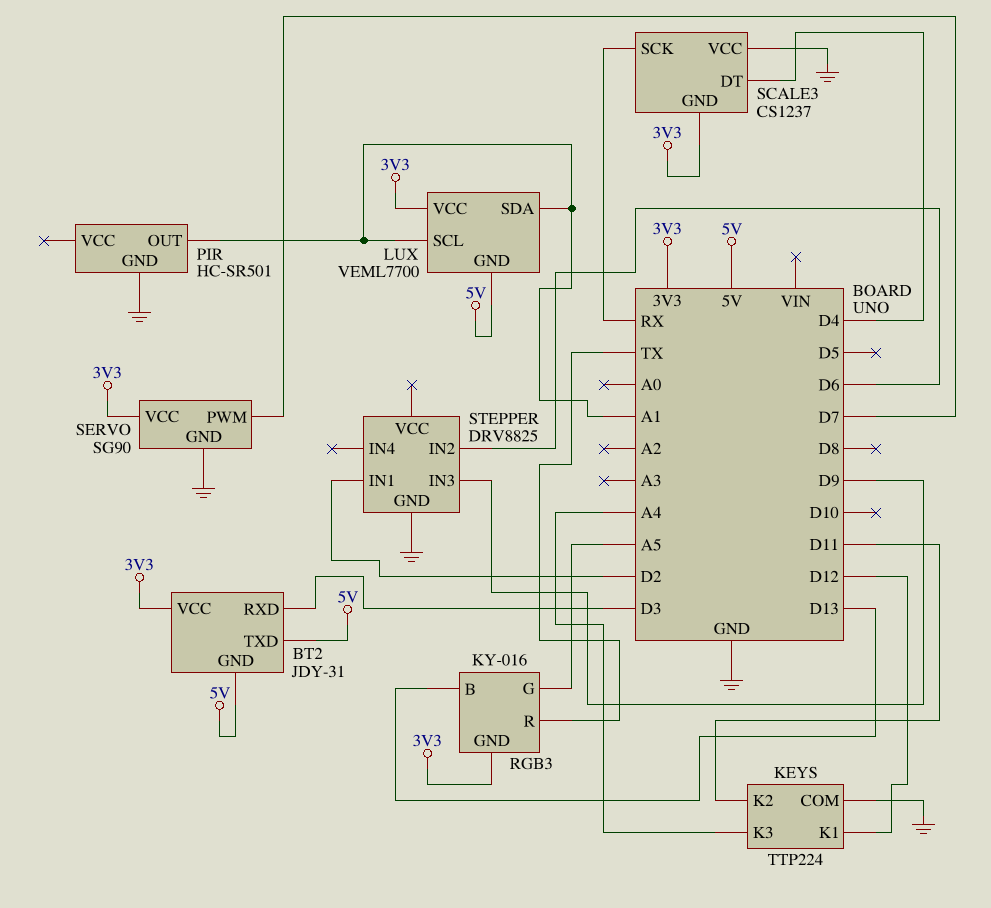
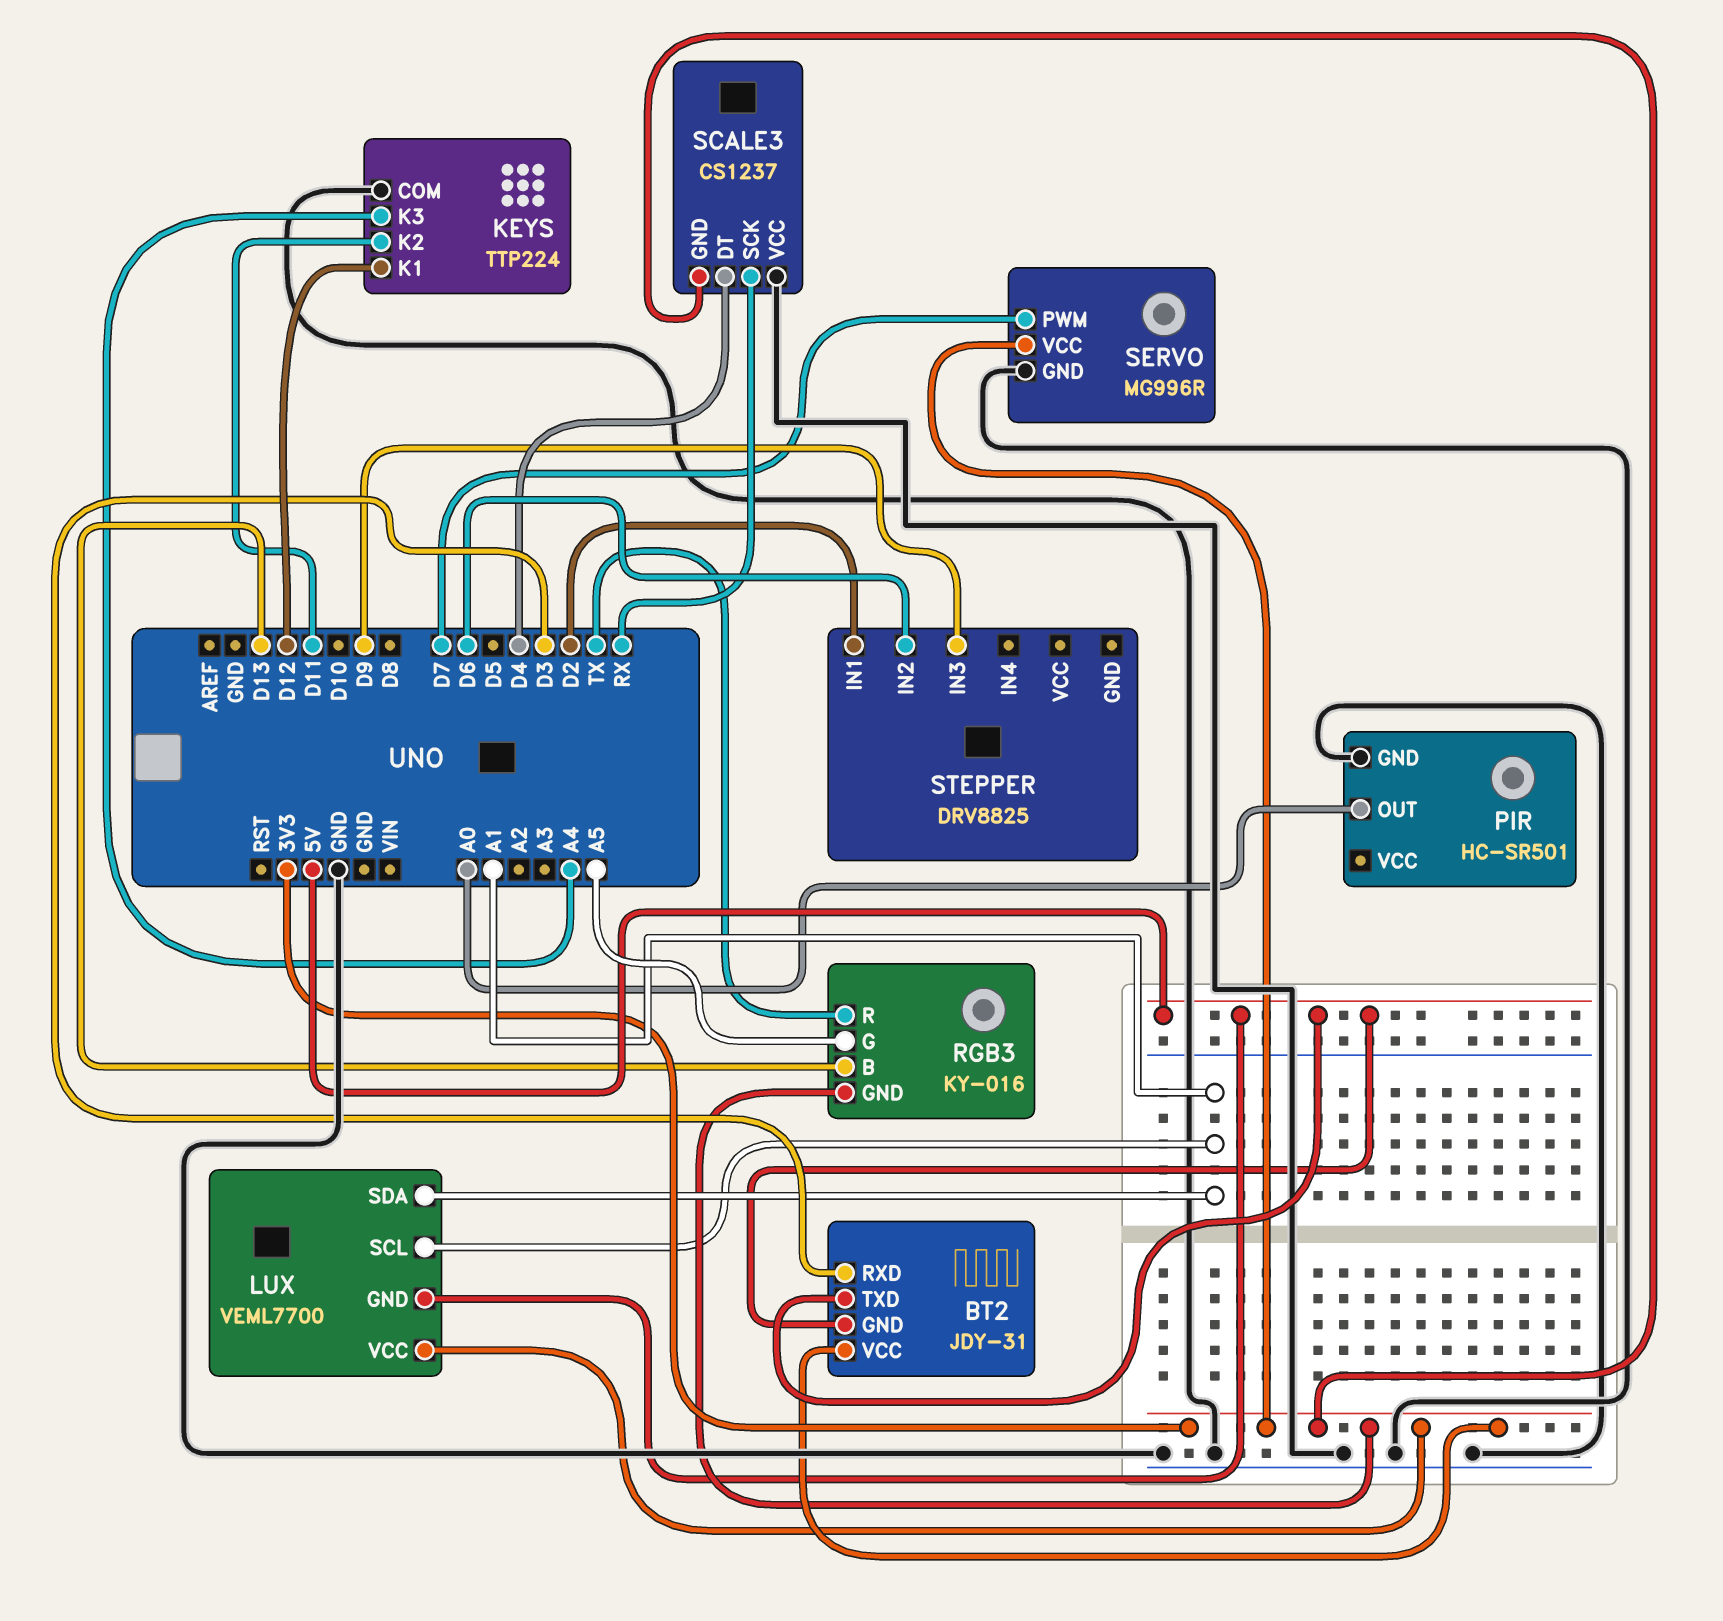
PIR pin OUT: A1 -> A0
SERVO: SG90 -> MG996R
STEPPER pin GND: GND -> none

